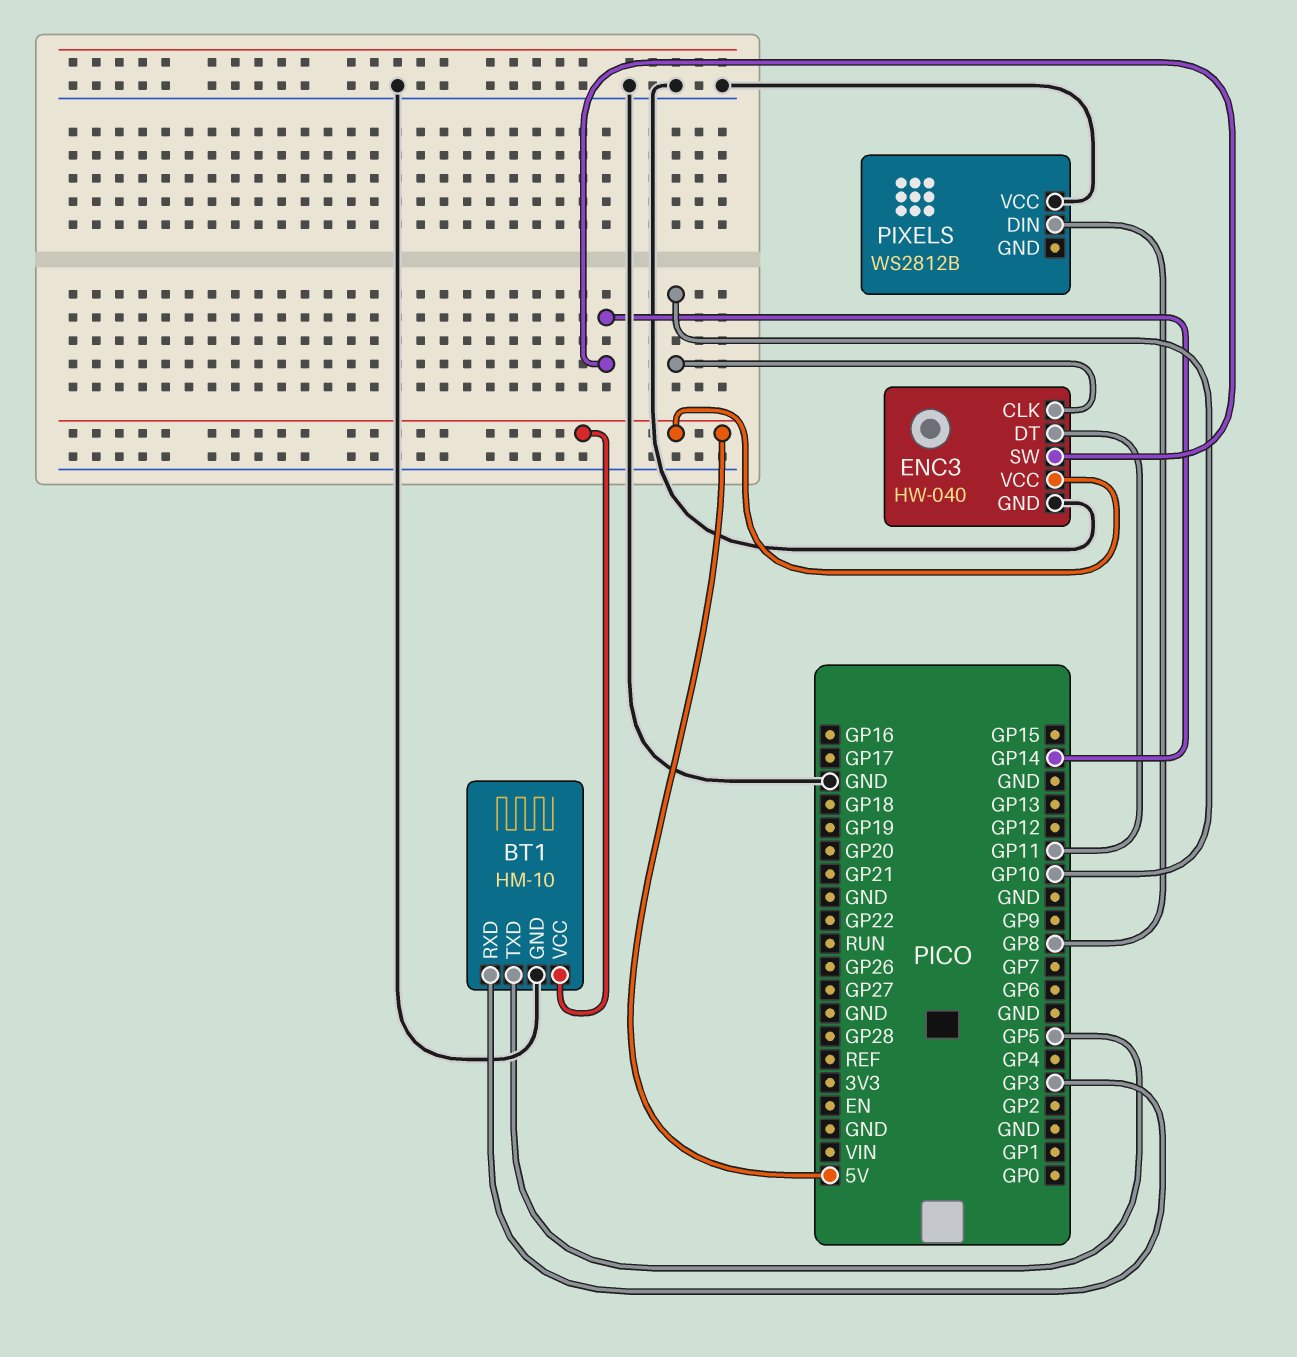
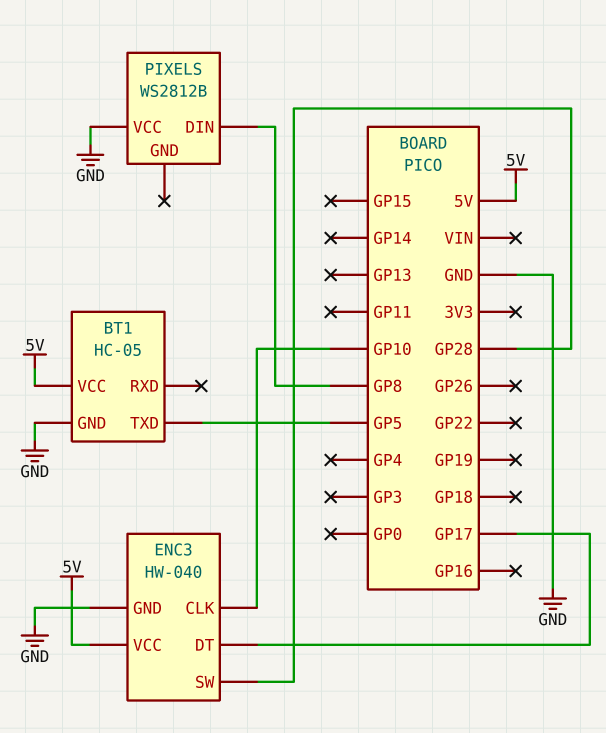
BT1: HM-10 -> HC-05
BT1 pin RXD: GP3 -> none
ENC3 pin DT: GP11 -> GP17
ENC3 pin SW: GP14 -> GP28

